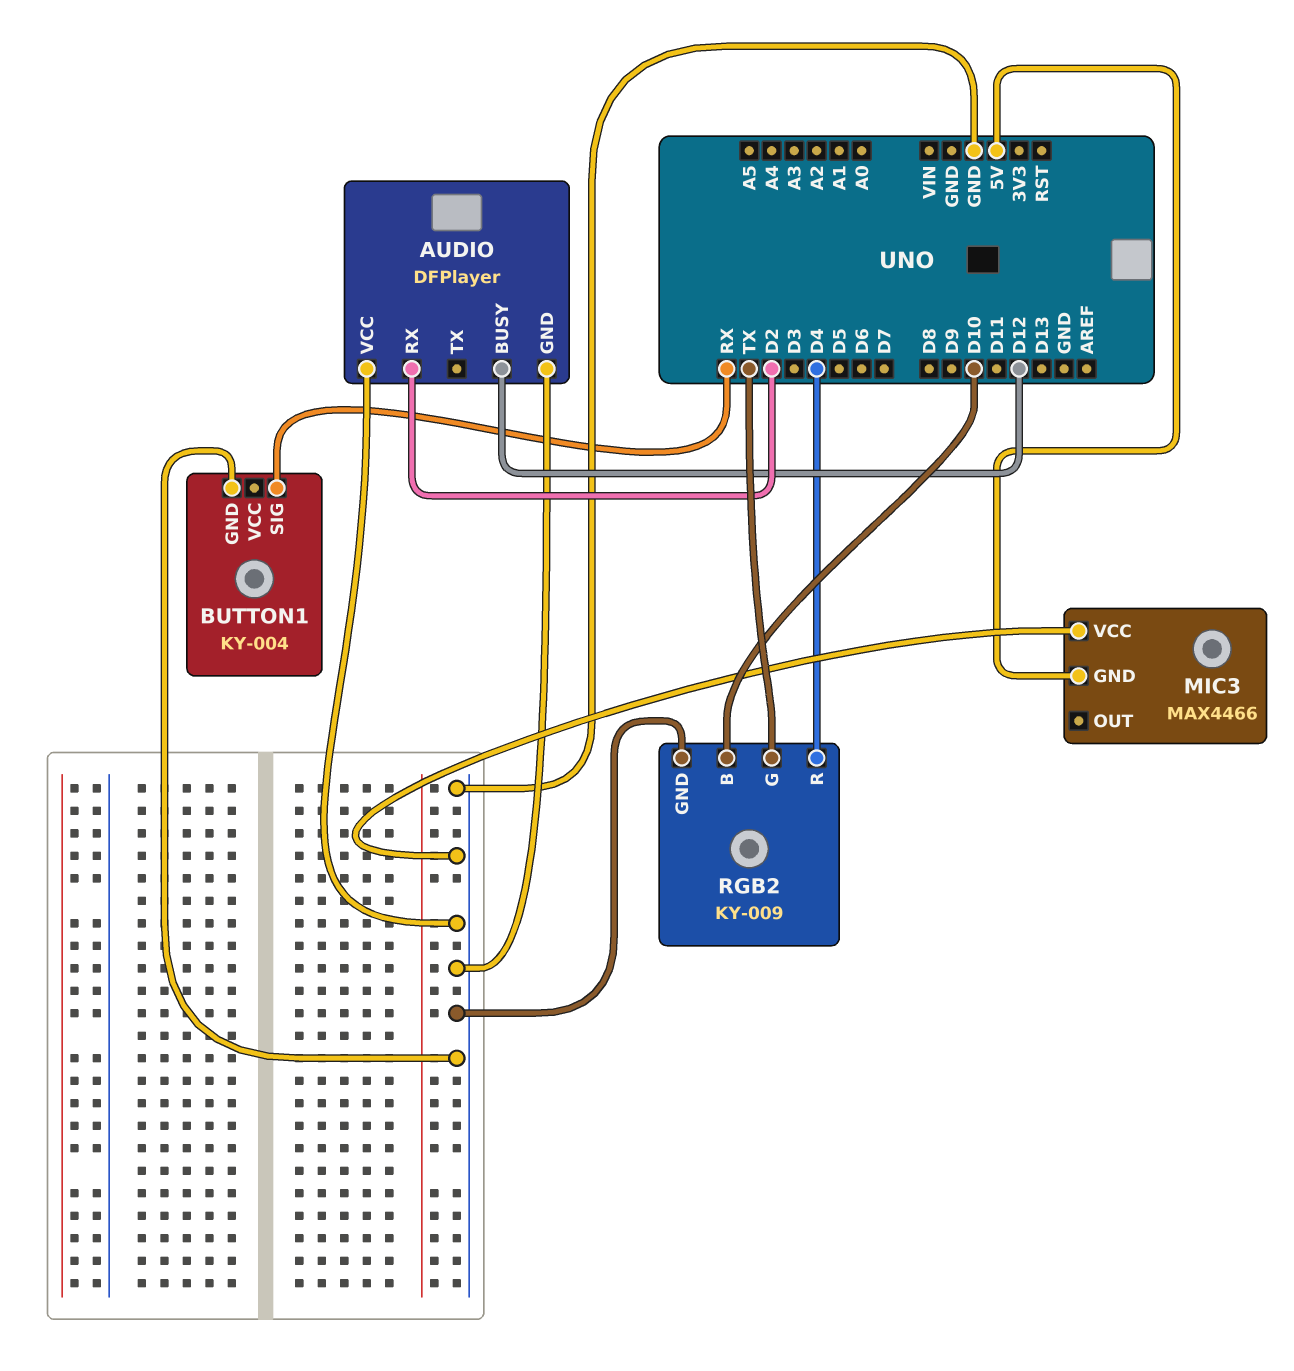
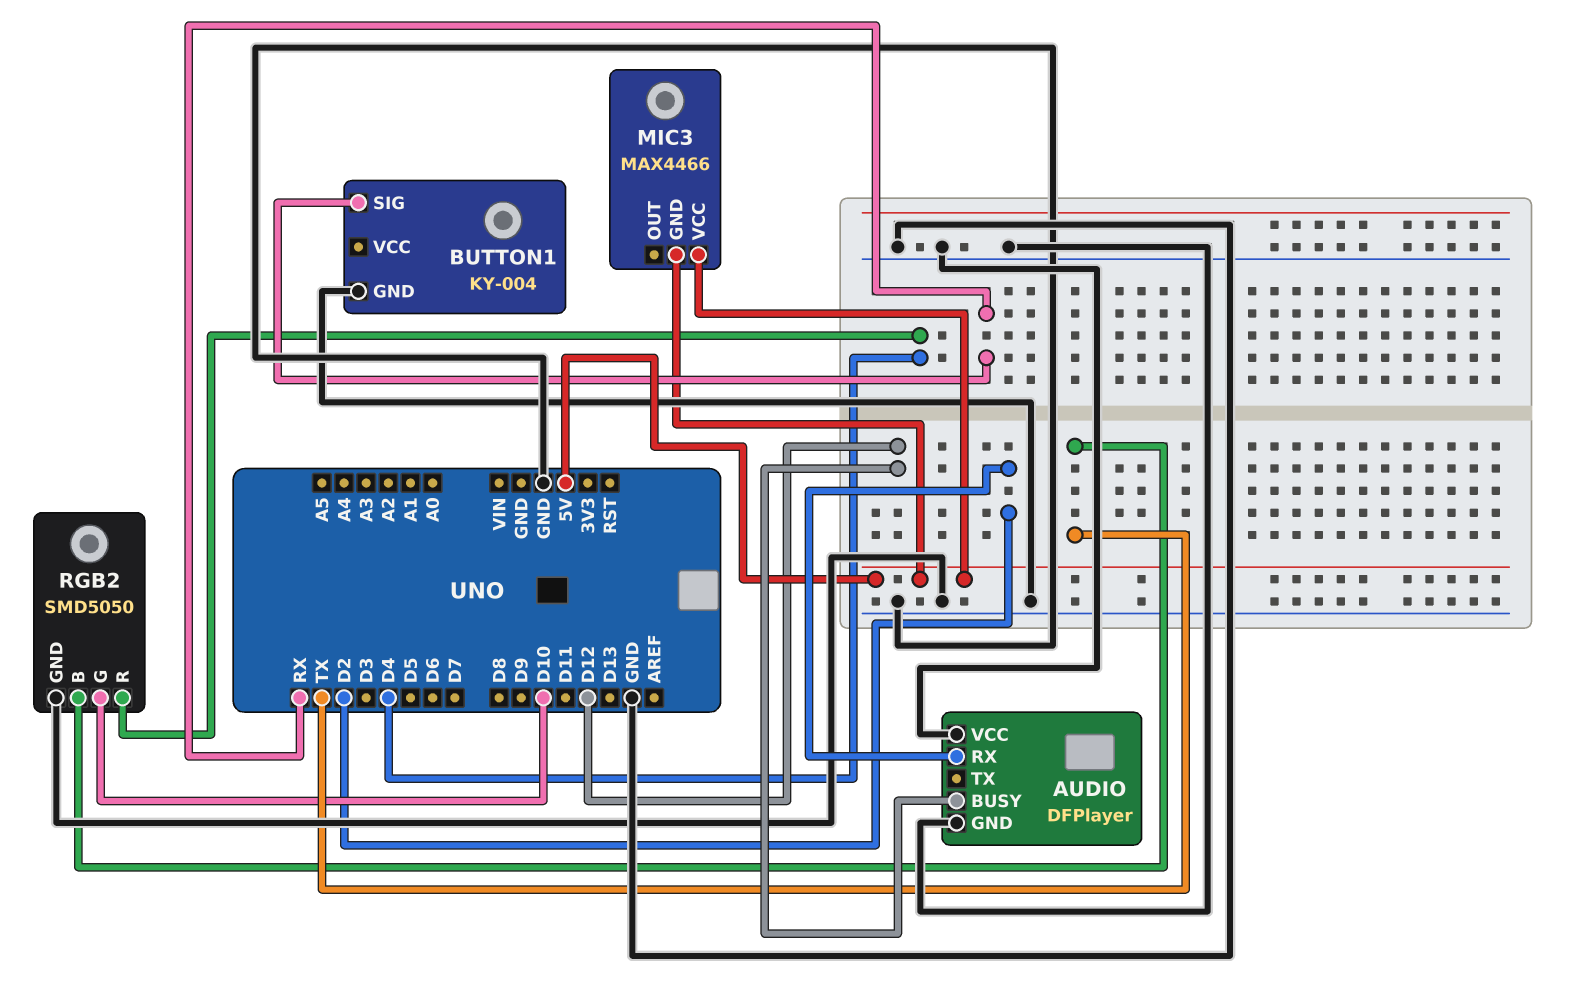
MIC3 pin VCC: GND -> 5V
RGB2: KY-009 -> SMD5050
RGB2 pin B: D10 -> TX
RGB2 pin G: TX -> D10

